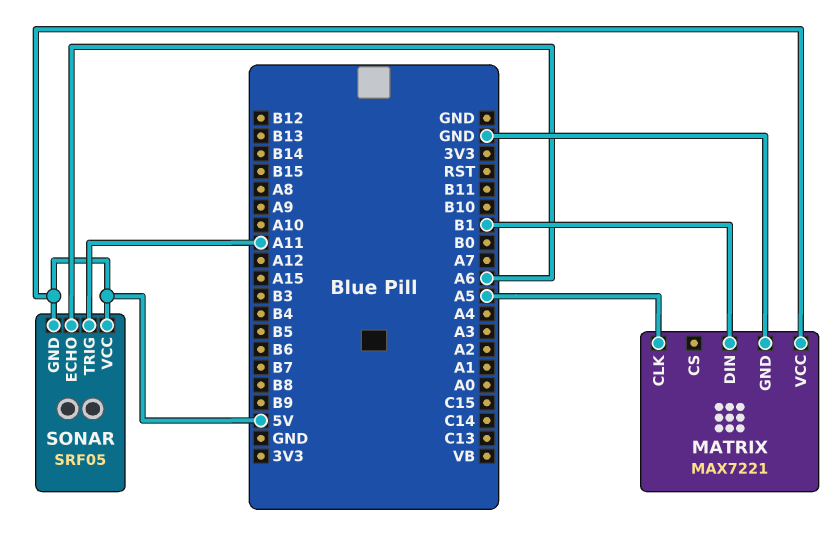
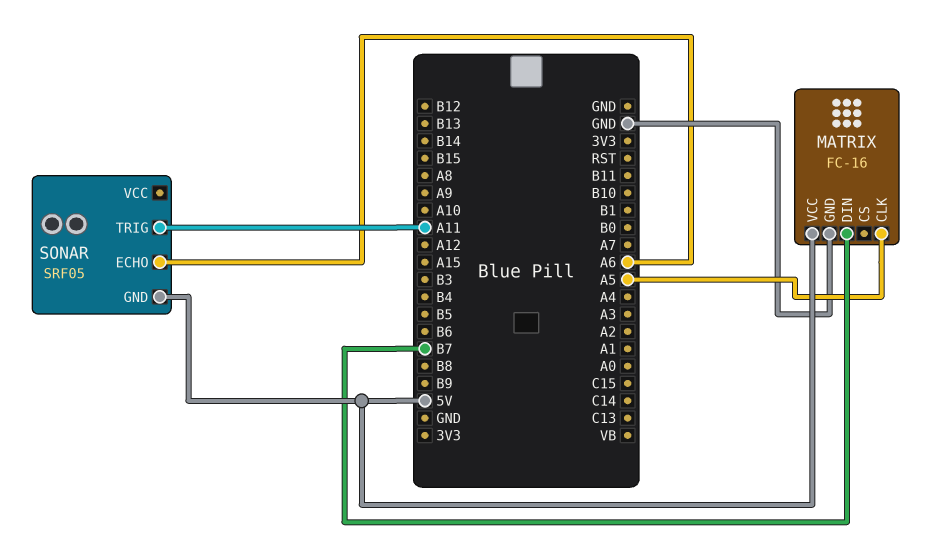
MATRIX: MAX7221 -> FC-16
MATRIX pin DIN: B1 -> B7
SONAR pin VCC: 5V -> none

